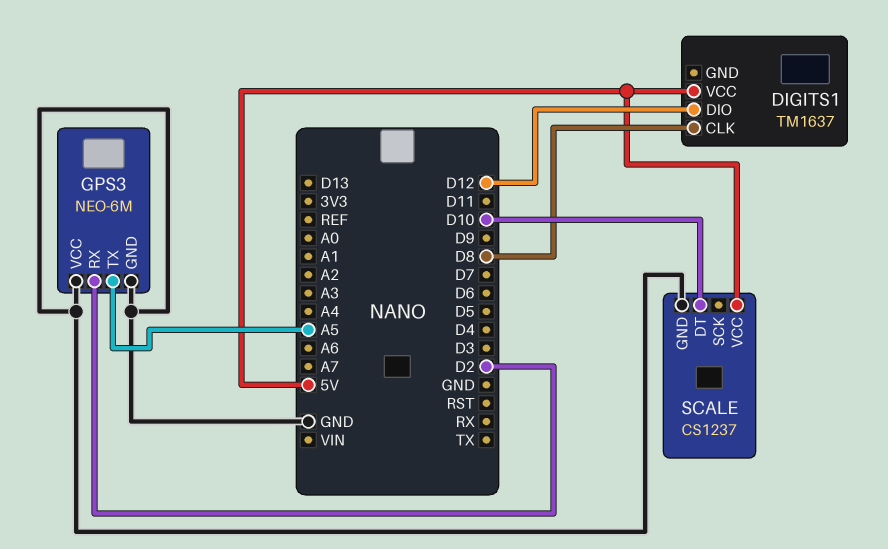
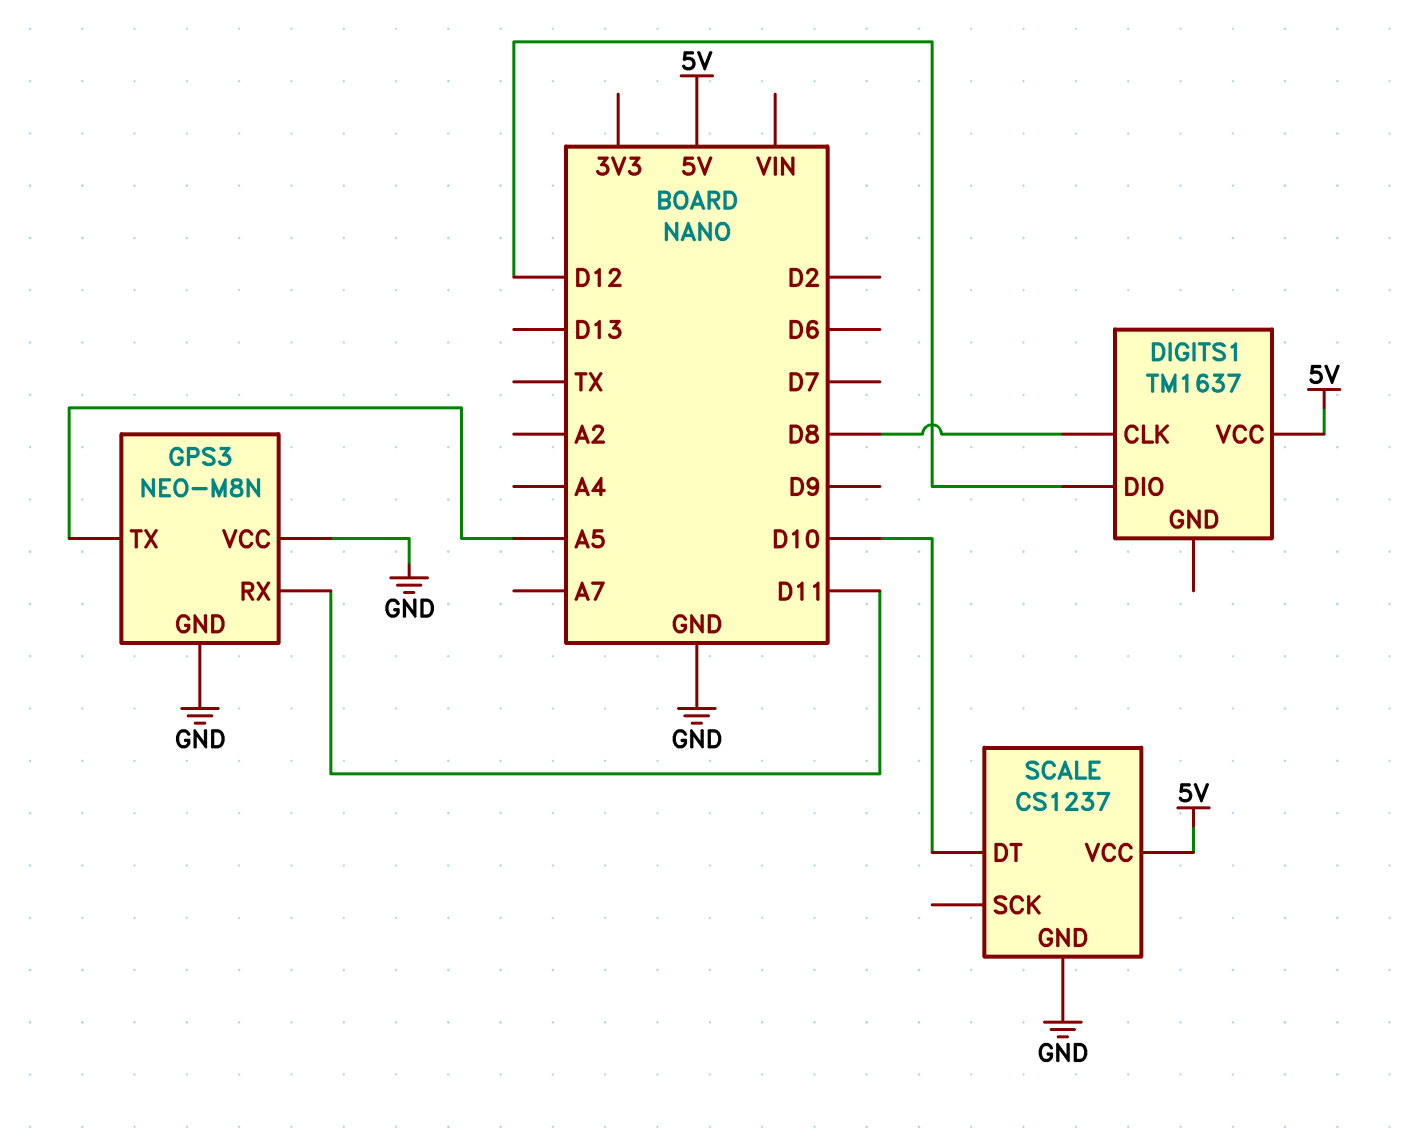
GPS3: NEO-6M -> NEO-M8N
GPS3 pin RX: D2 -> D11

